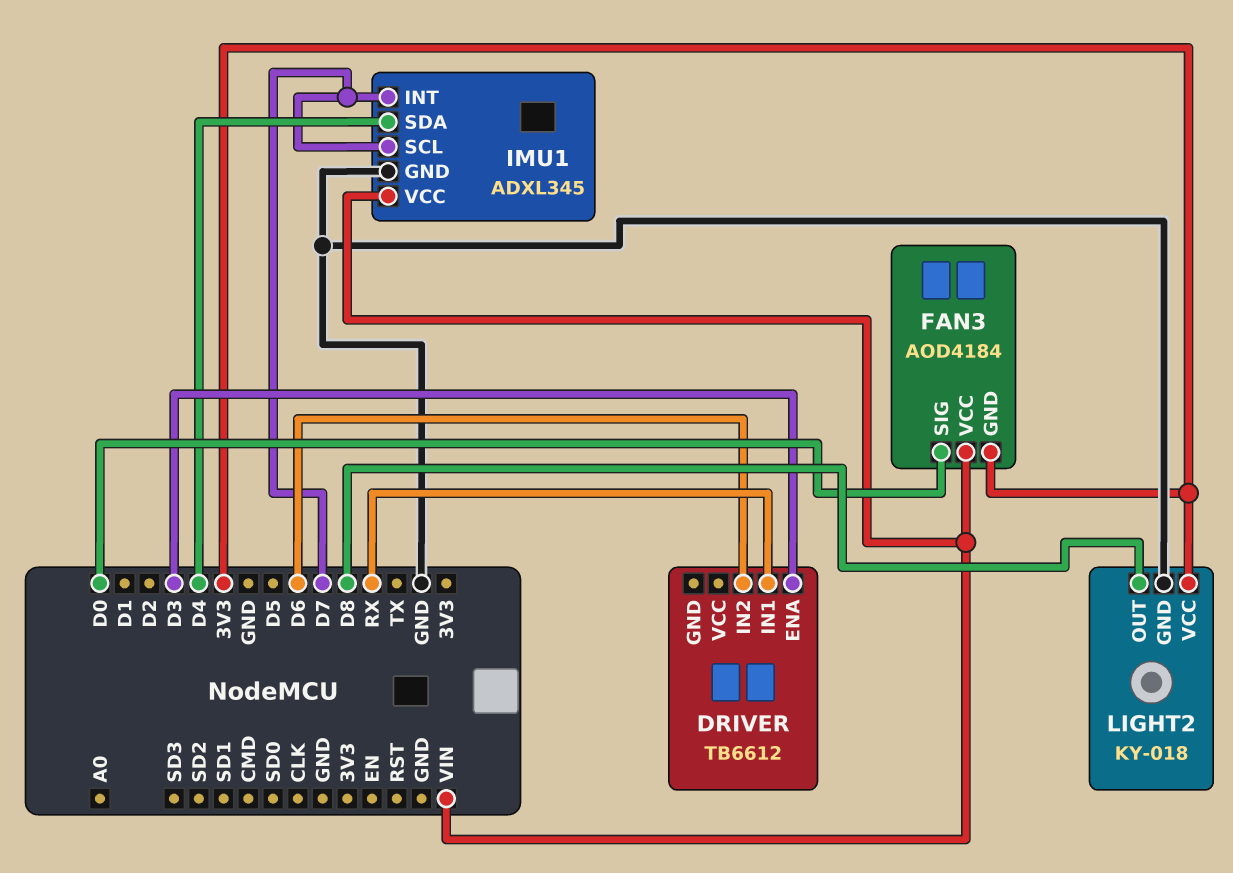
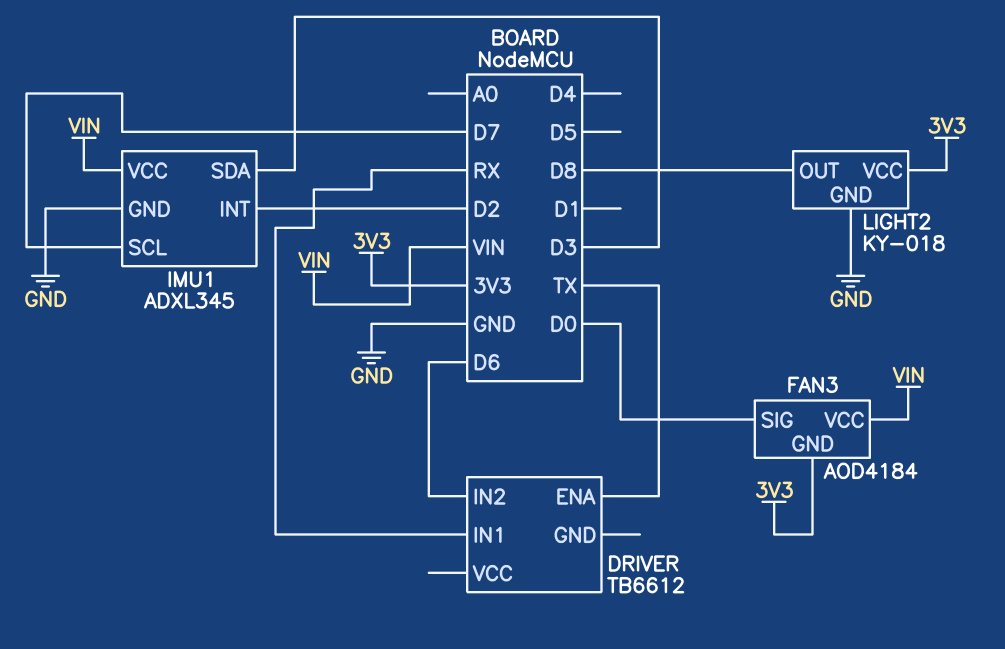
DRIVER pin ENA: D3 -> TX
IMU1 pin INT: D7 -> D2
IMU1 pin SDA: D4 -> D3

